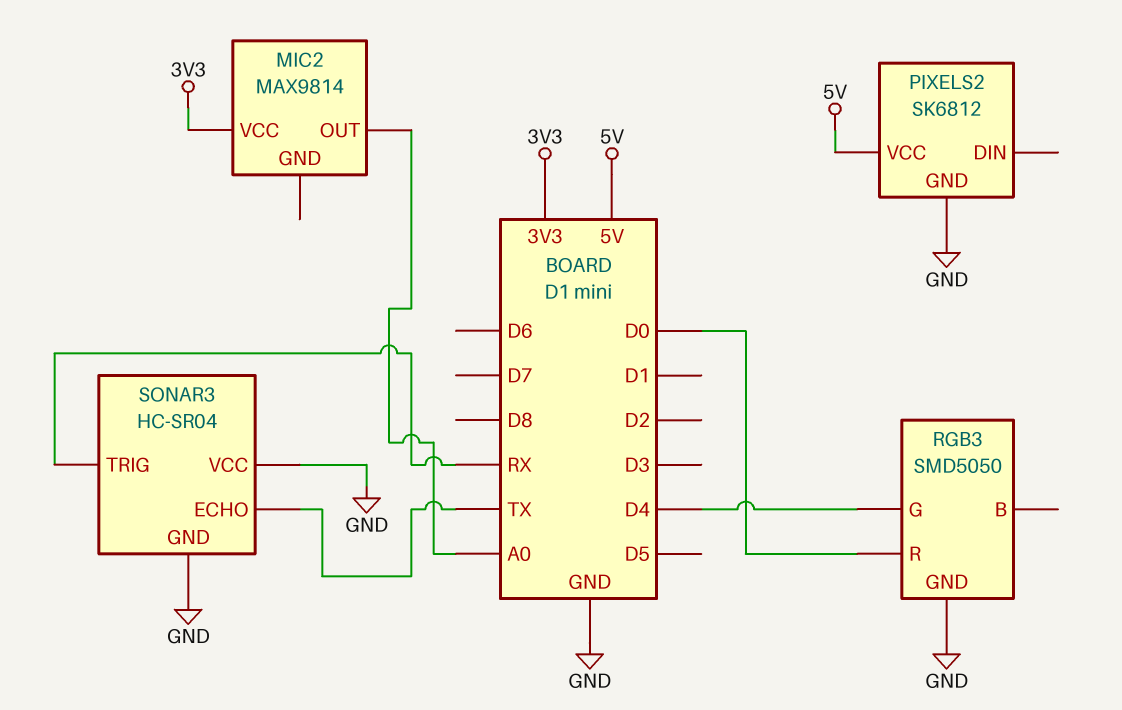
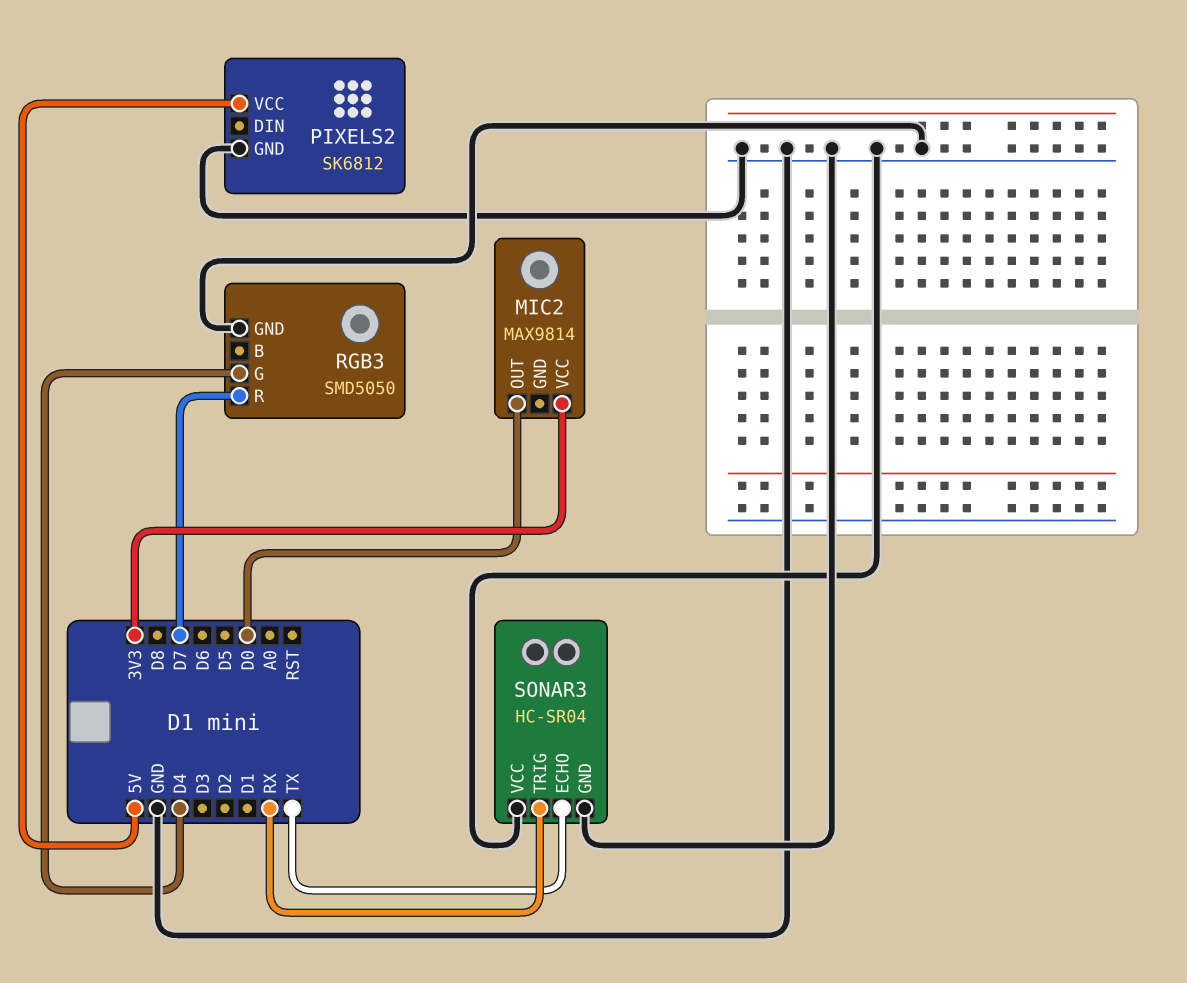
MIC2 pin OUT: A0 -> D0
RGB3 pin R: D0 -> D7

